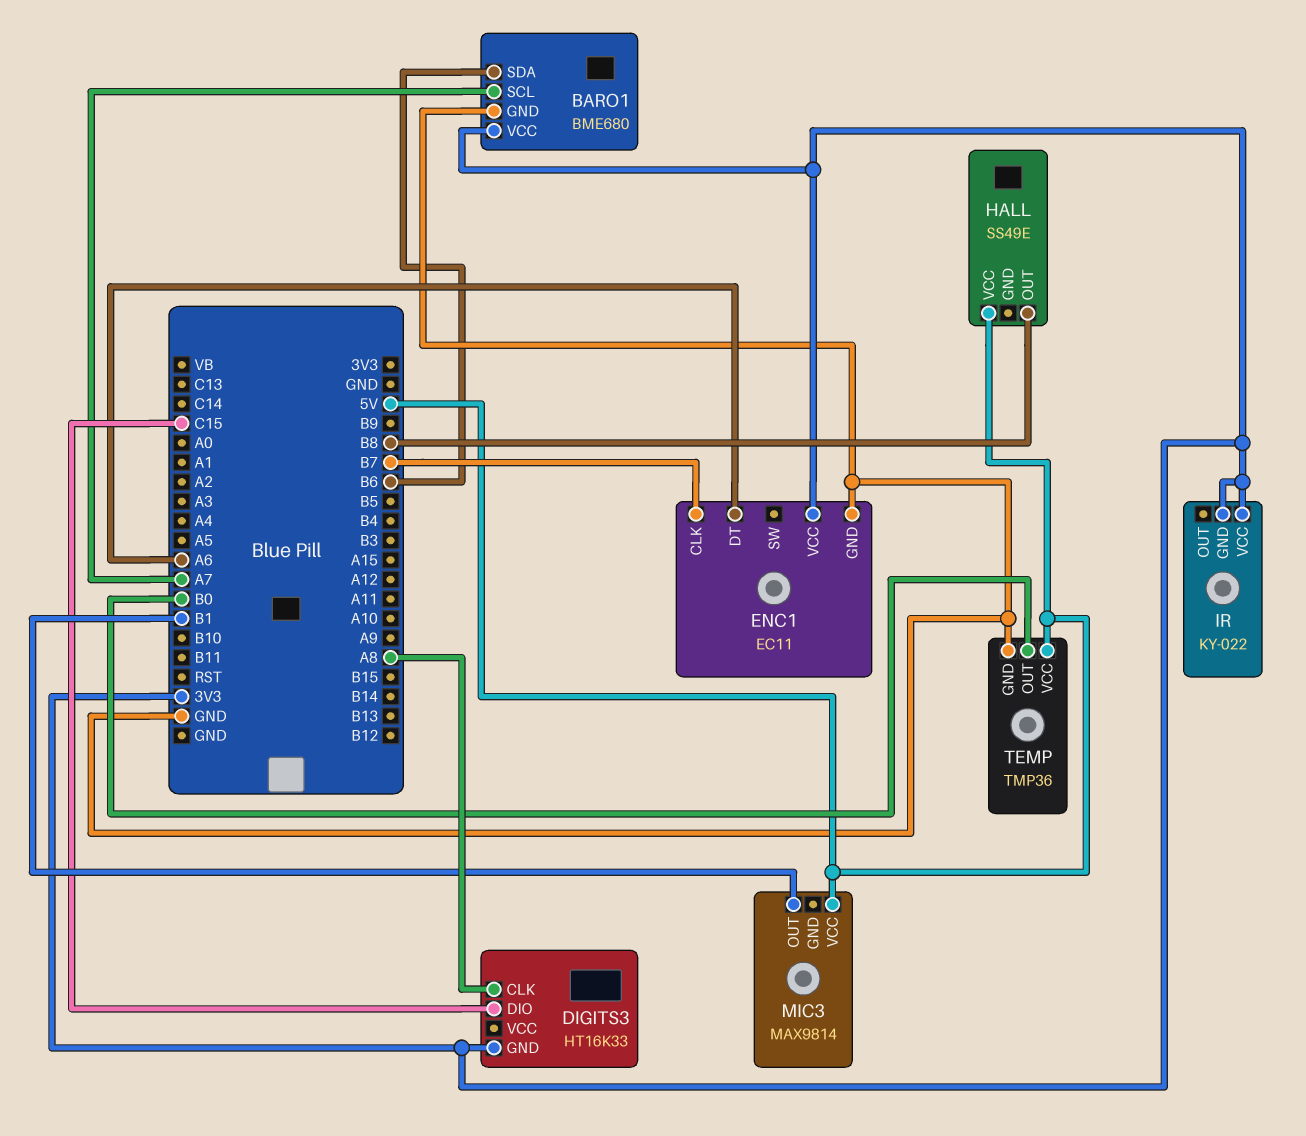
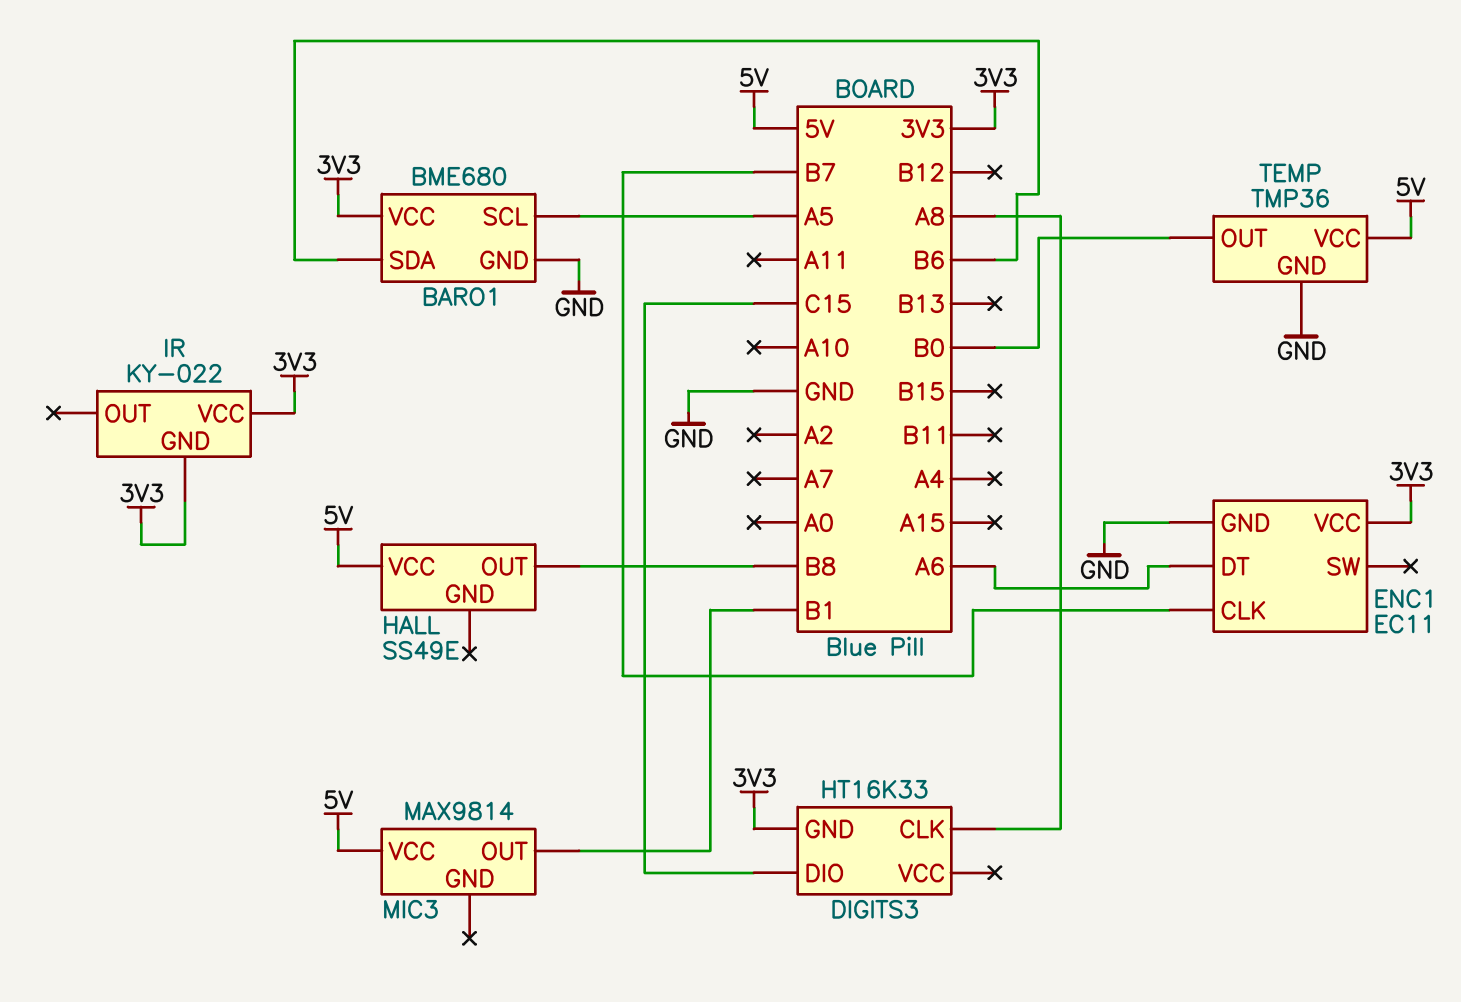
BARO1 pin SCL: A7 -> A5

